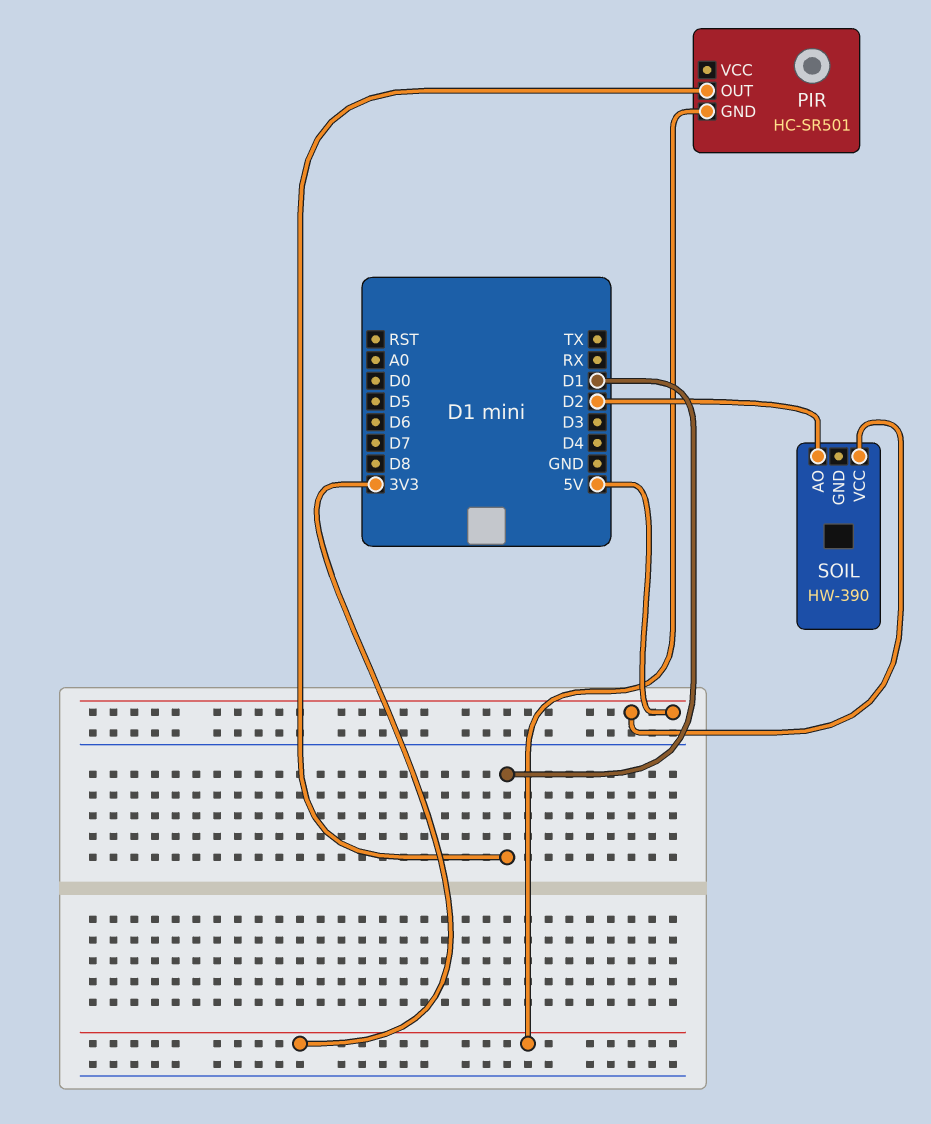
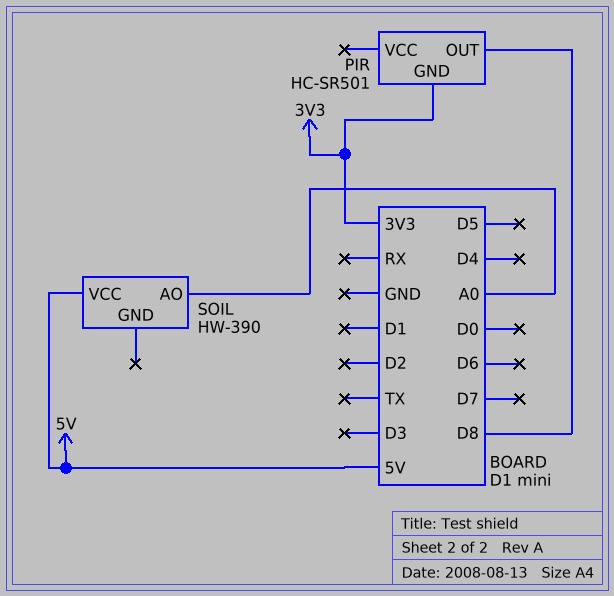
PIR pin OUT: D1 -> D8
SOIL pin AO: D2 -> A0

